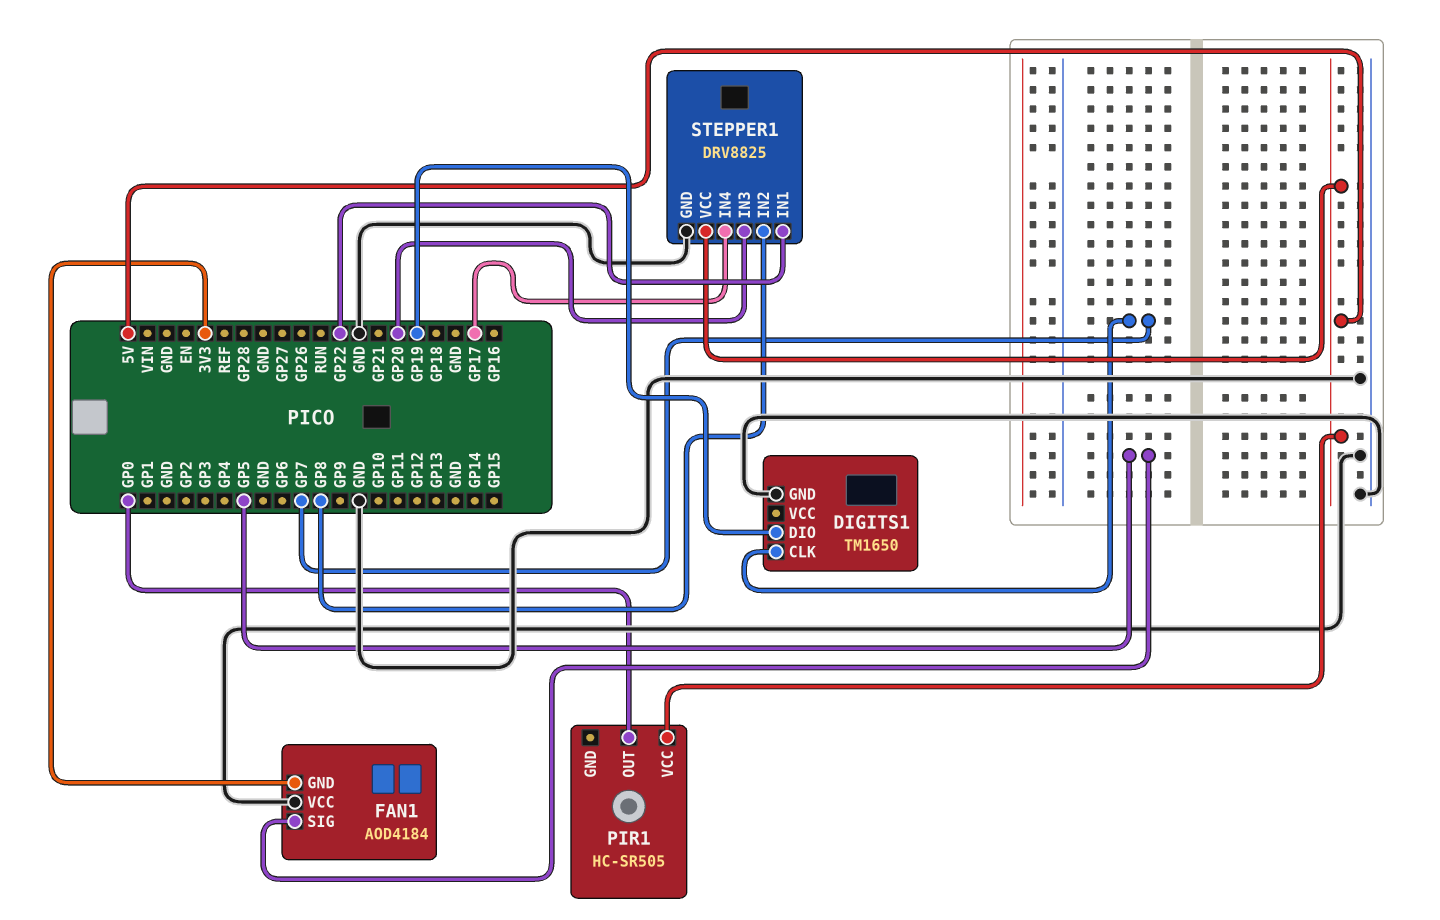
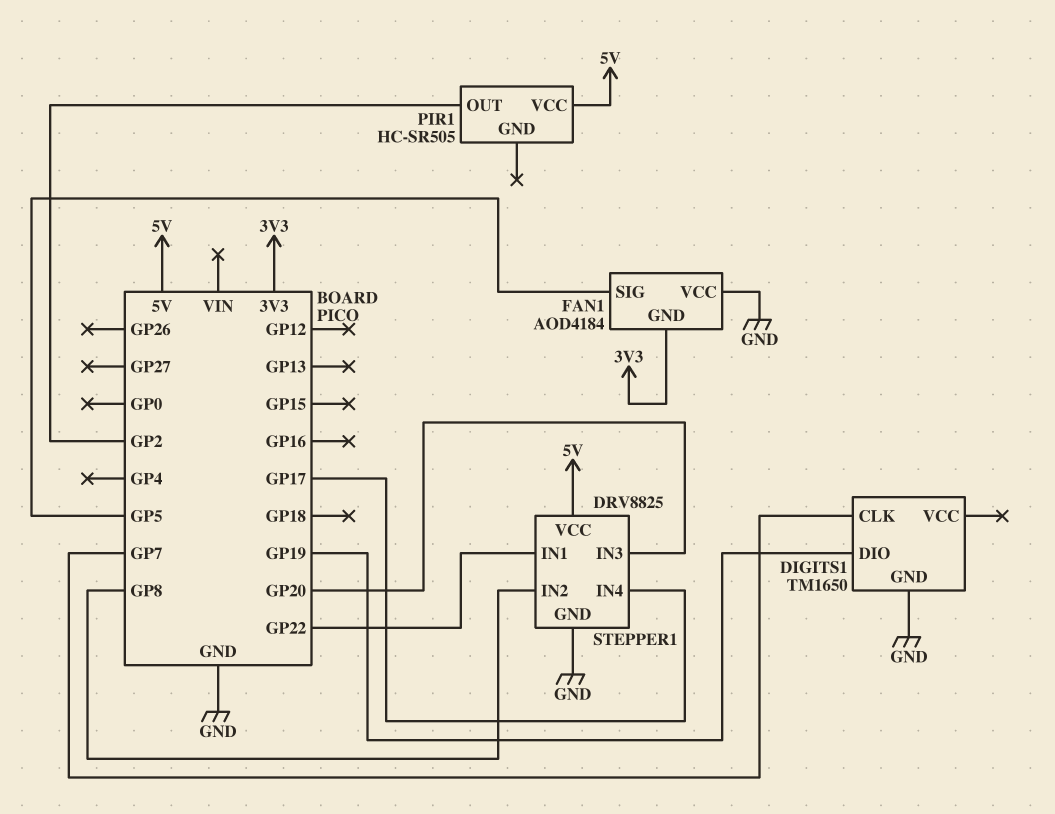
PIR1 pin OUT: GP0 -> GP2

